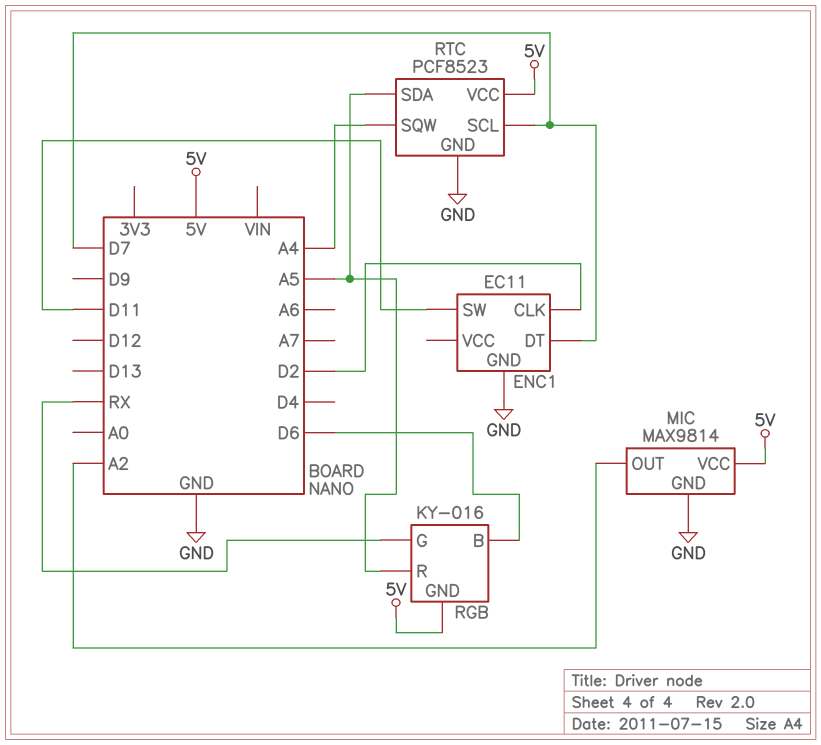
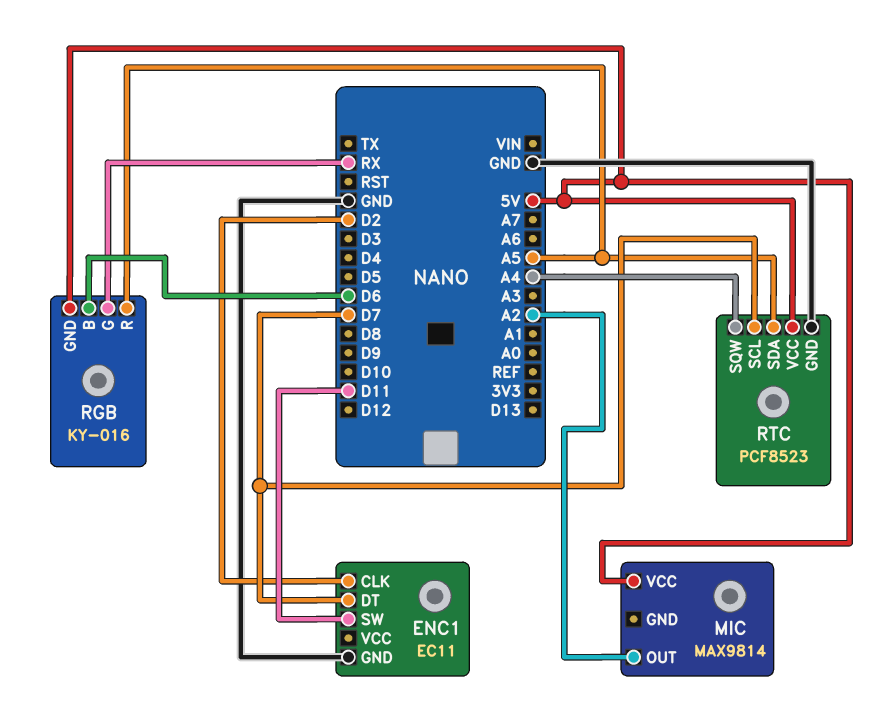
MIC pin GND: GND -> none

